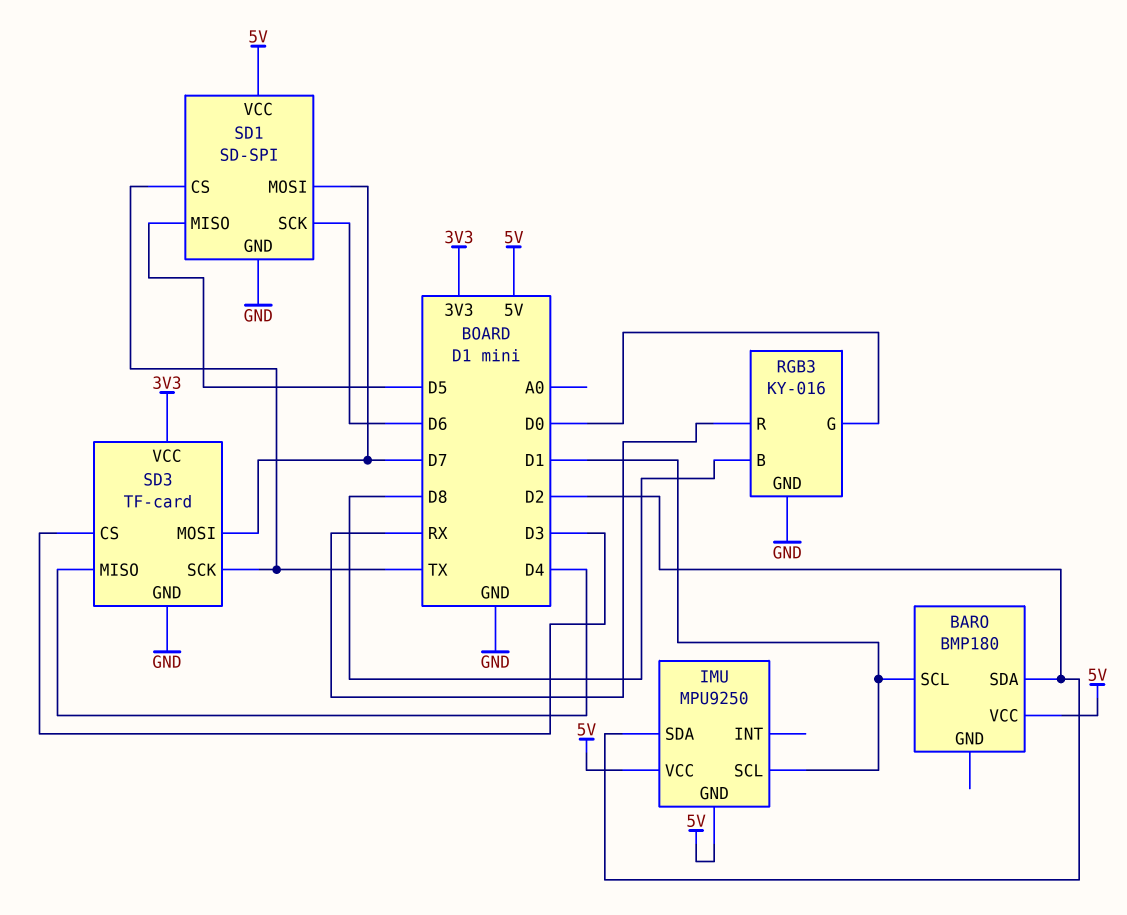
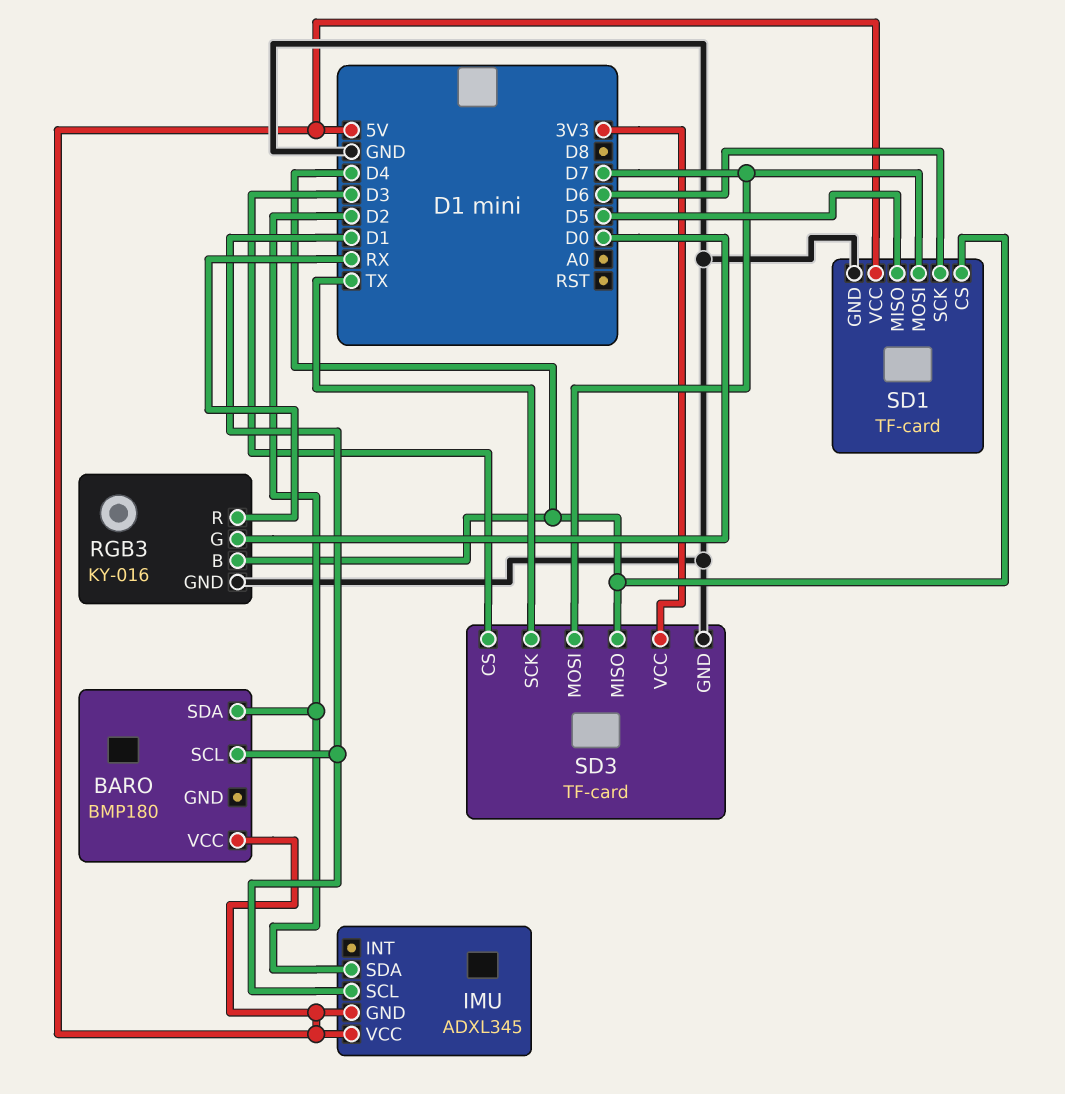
IMU: MPU9250 -> ADXL345
RGB3 pin B: D8 -> D4
SD1: SD-SPI -> TF-card
SD1 pin CS: TX -> D4

